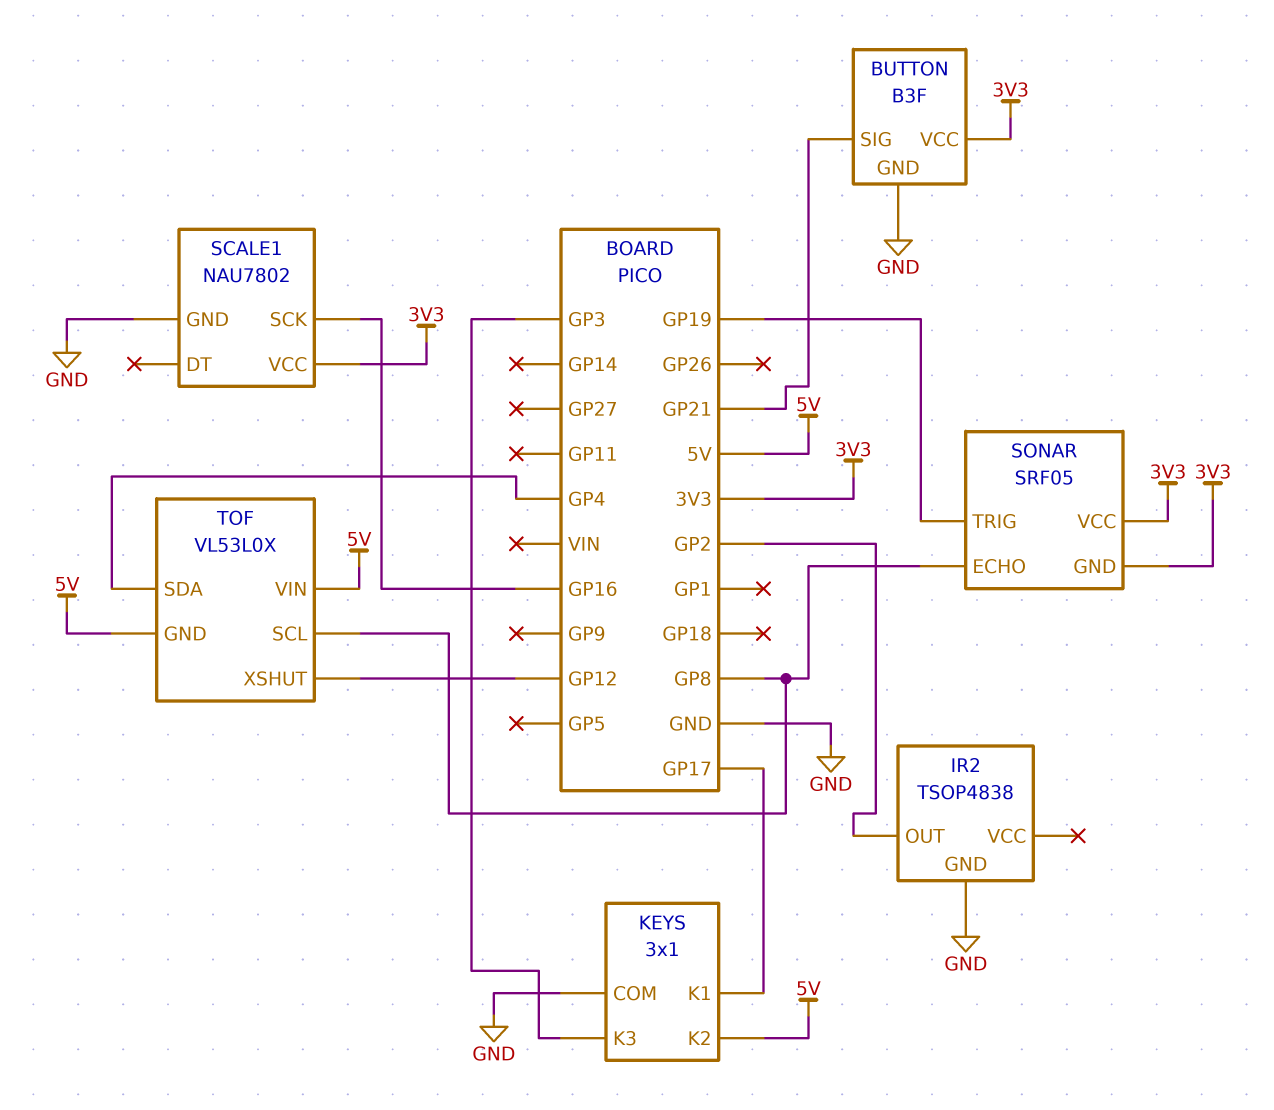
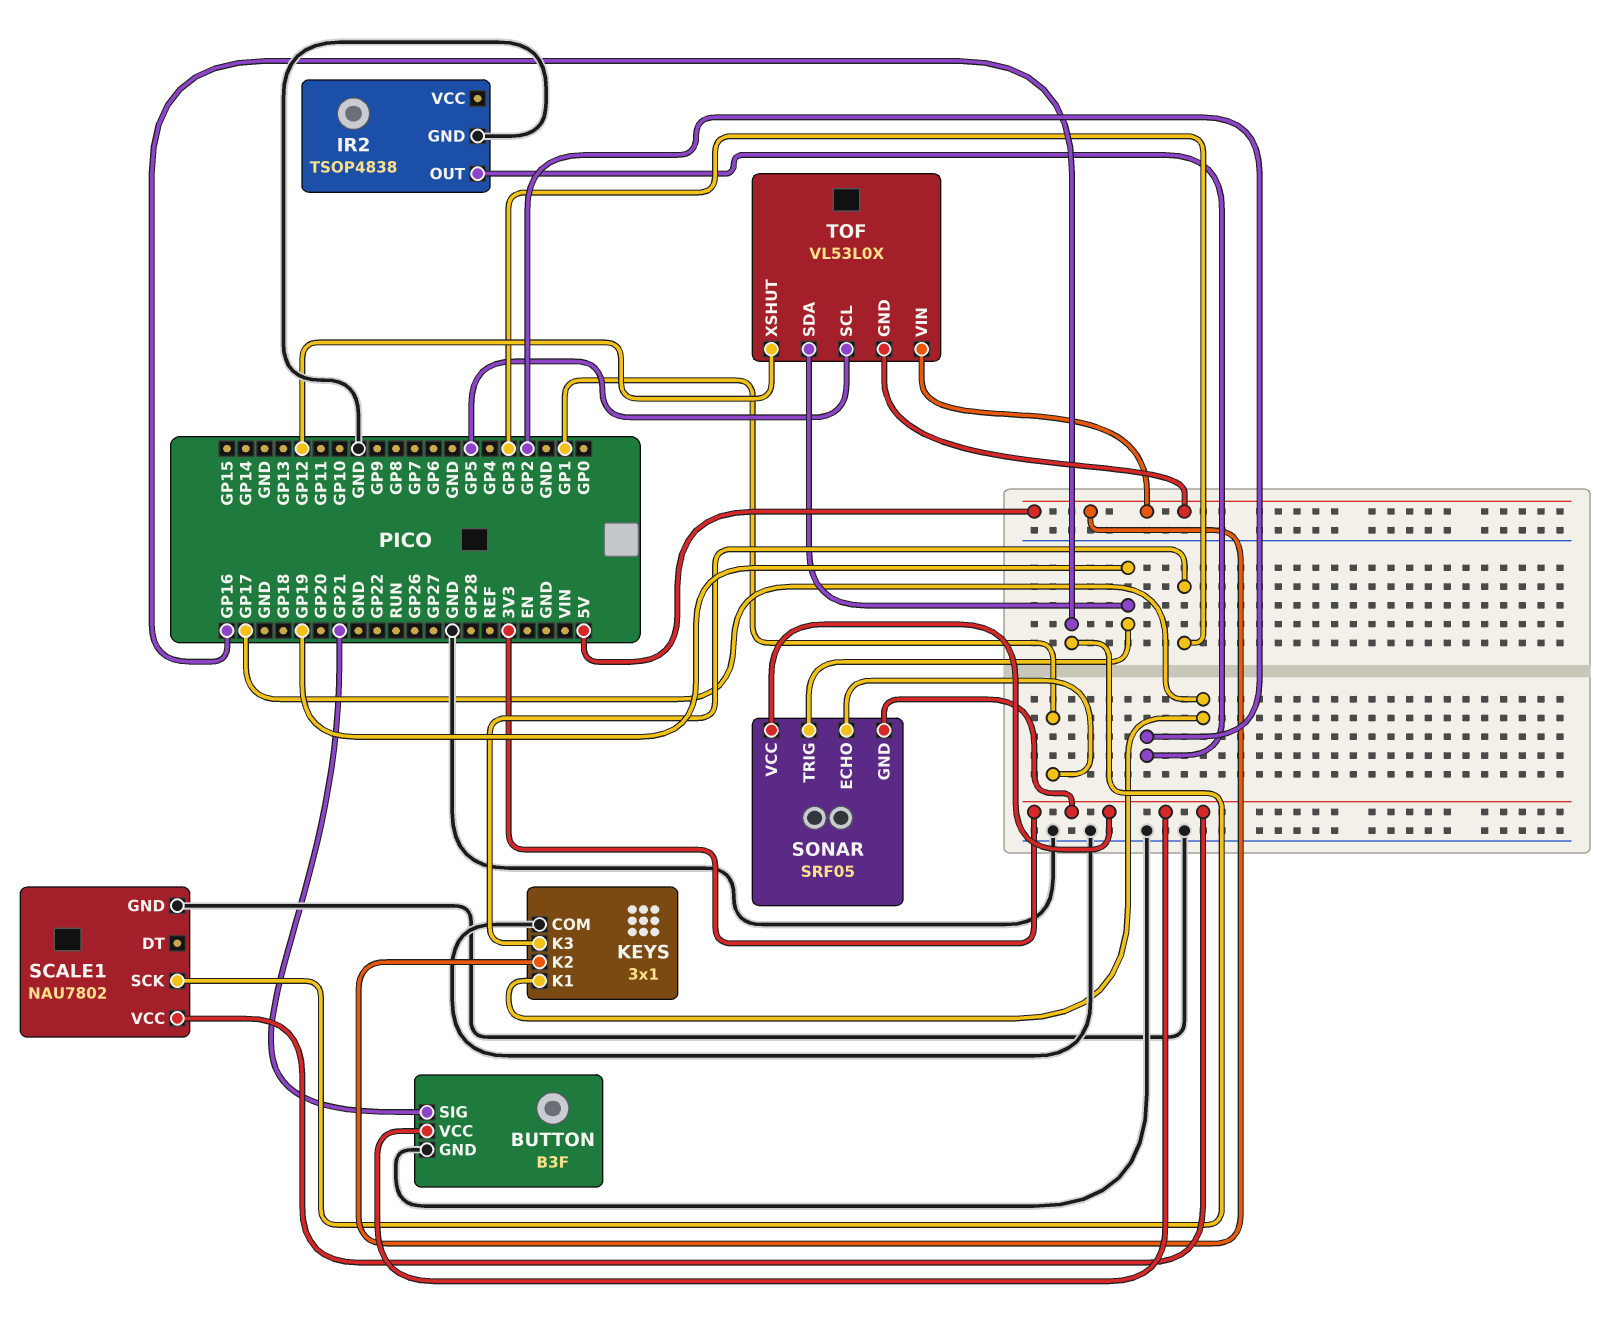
SONAR pin ECHO: GP8 -> GP1
TOF pin SCL: GP8 -> GP5
TOF pin SDA: GP4 -> GP19

